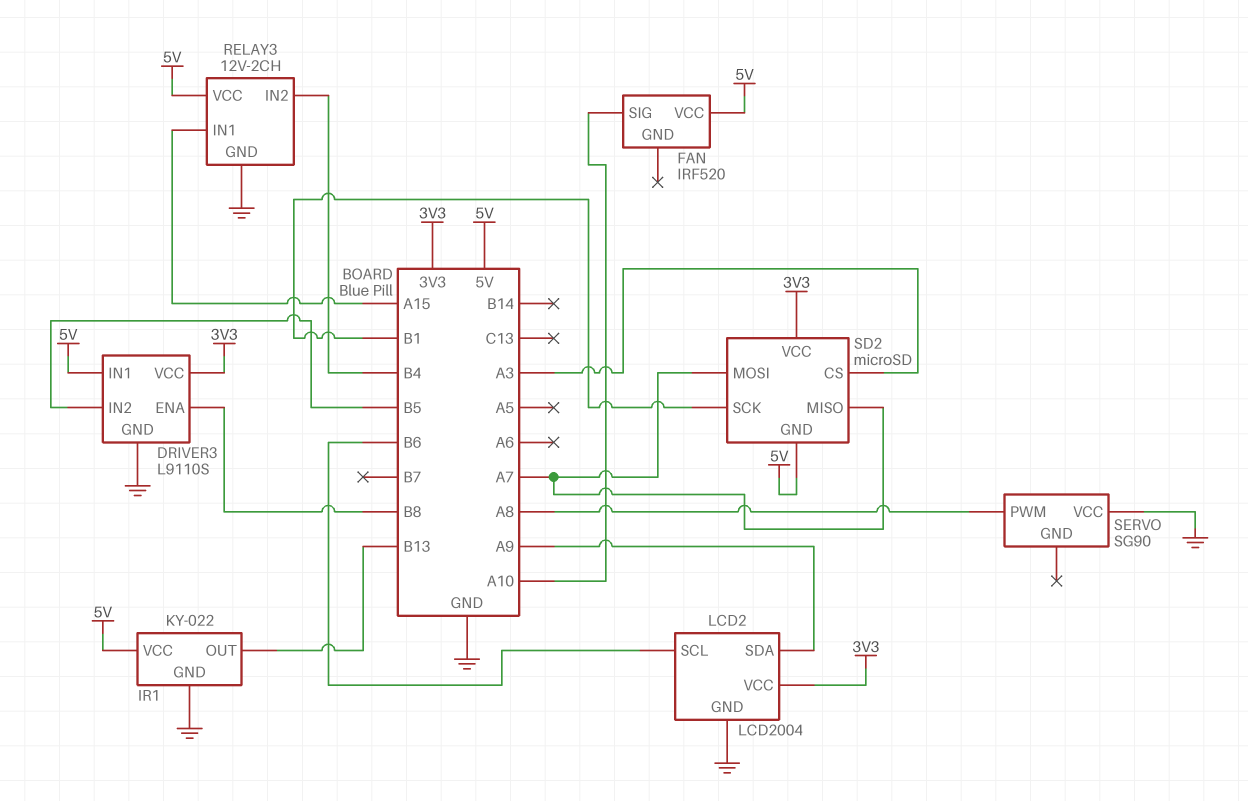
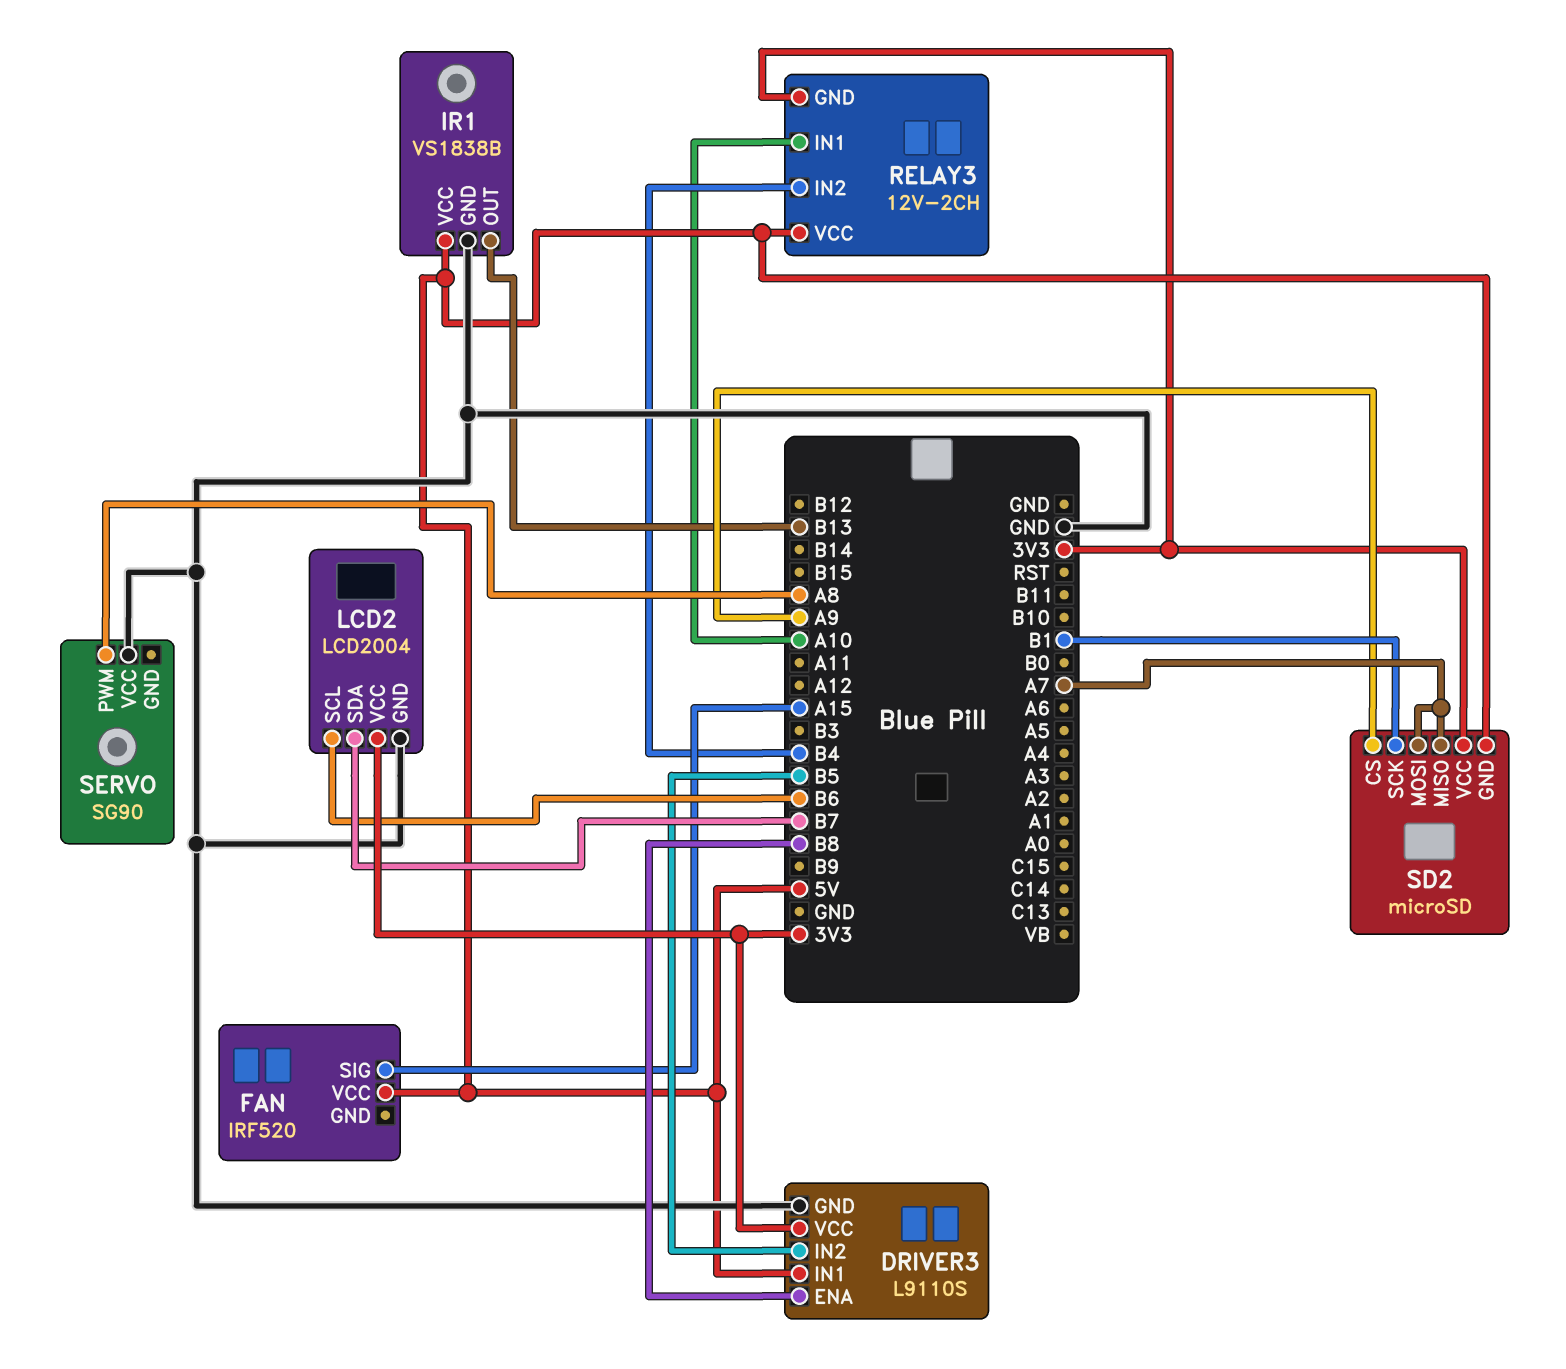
FAN pin SIG: A10 -> A15
IR1: KY-022 -> VS1838B
LCD2 pin SDA: A9 -> B7
RELAY3 pin GND: GND -> 3V3
RELAY3 pin IN1: A15 -> A10
SD2 pin CS: A3 -> A9

